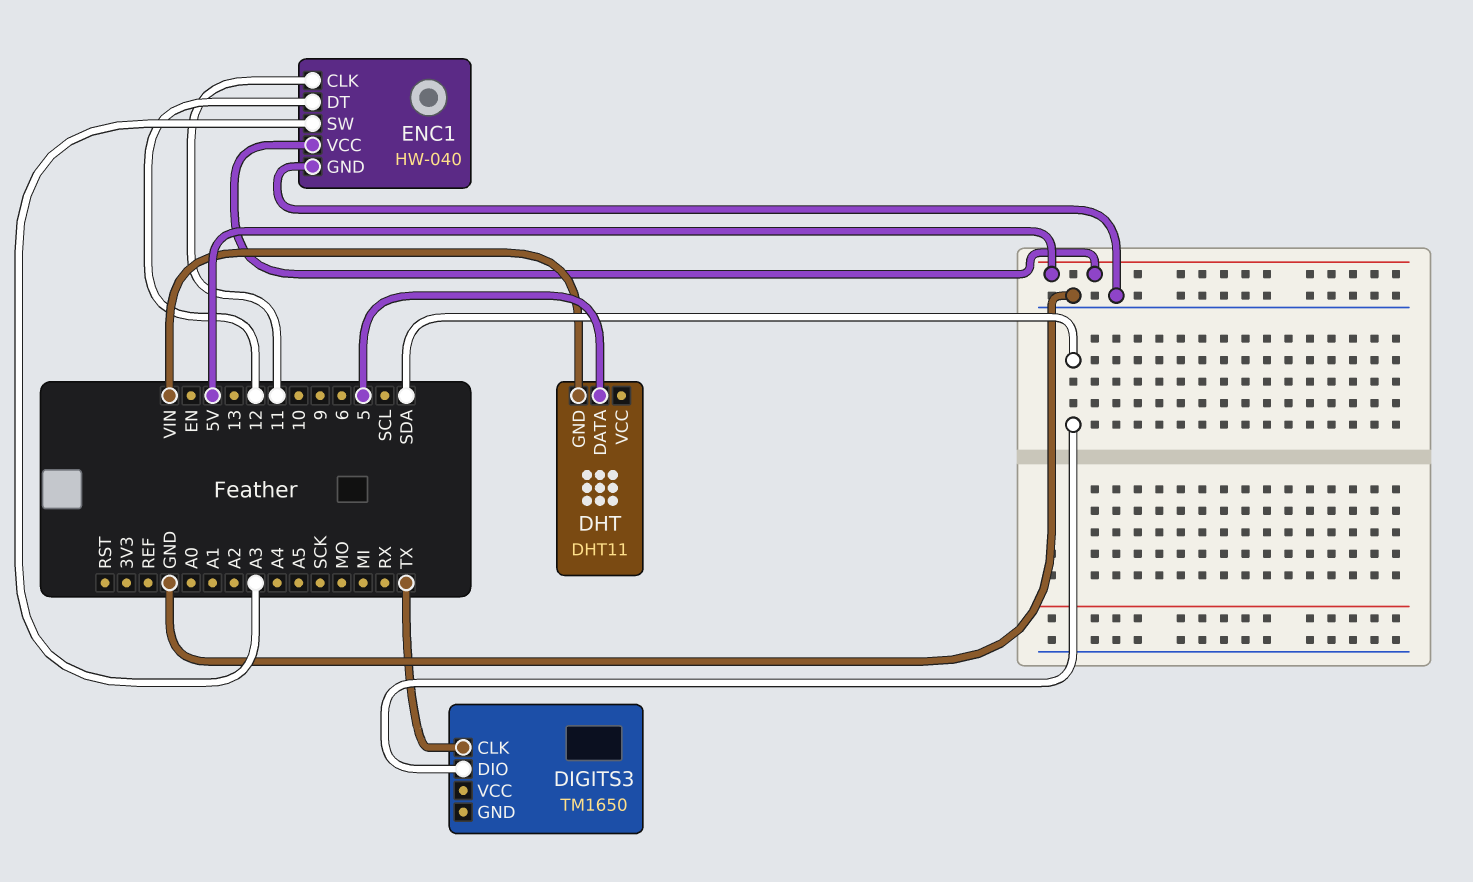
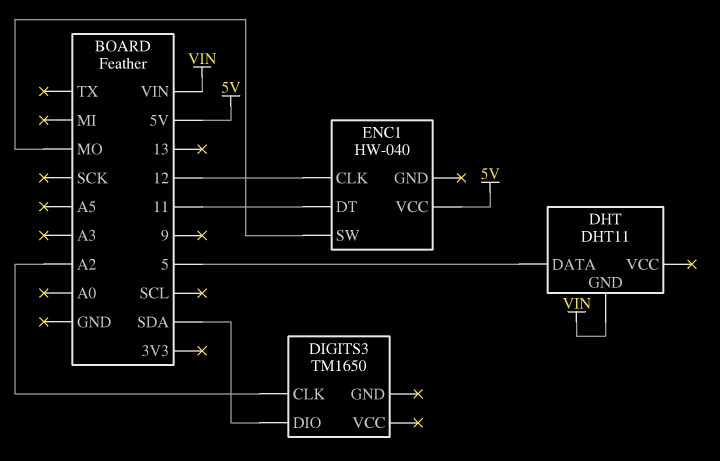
DIGITS3 pin CLK: TX -> A2
ENC1 pin CLK: 11 -> 12
ENC1 pin DT: 12 -> 11
ENC1 pin GND: GND -> none
ENC1 pin SW: A3 -> MO

